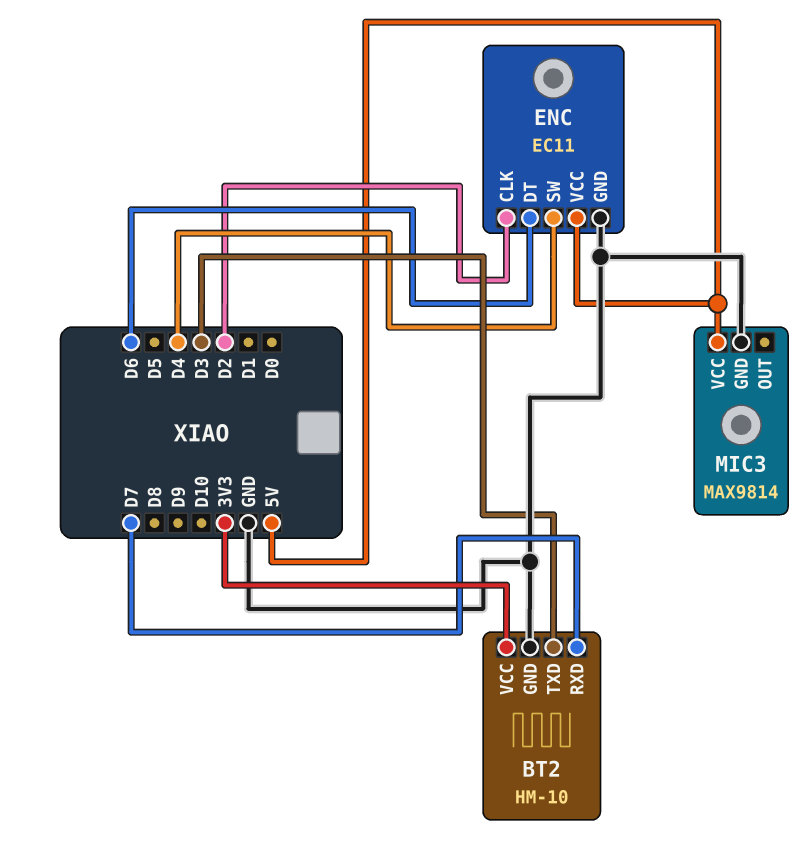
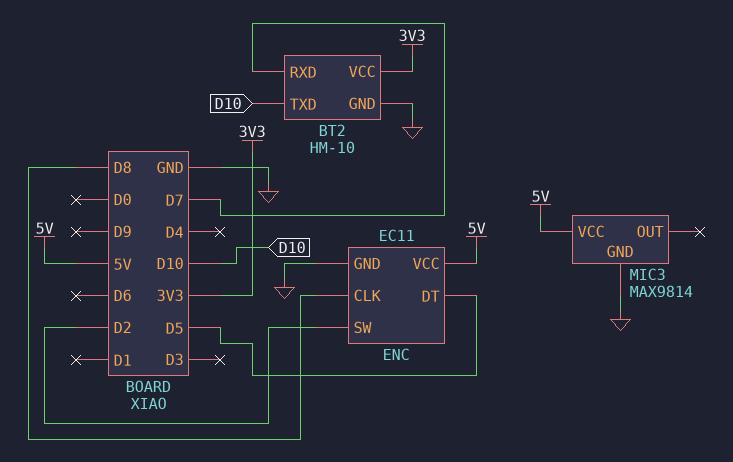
BT2 pin TXD: D3 -> D10
ENC pin CLK: D2 -> D8
ENC pin DT: D6 -> D5
ENC pin SW: D4 -> D2

